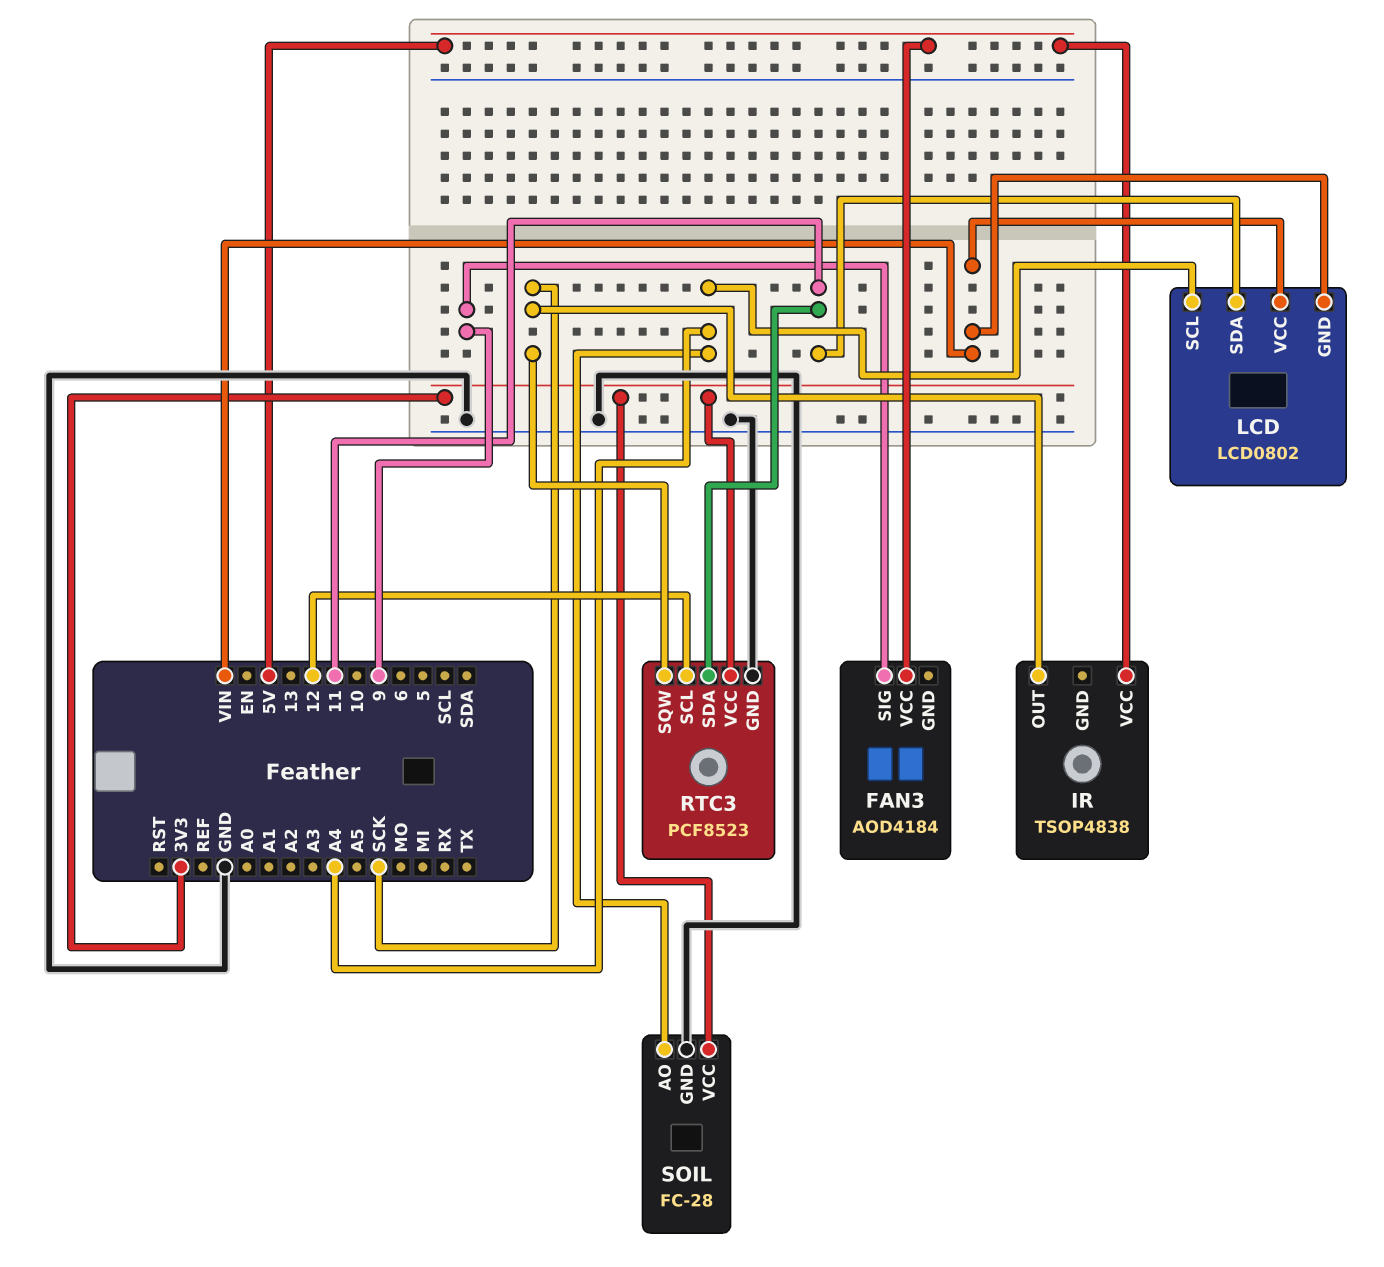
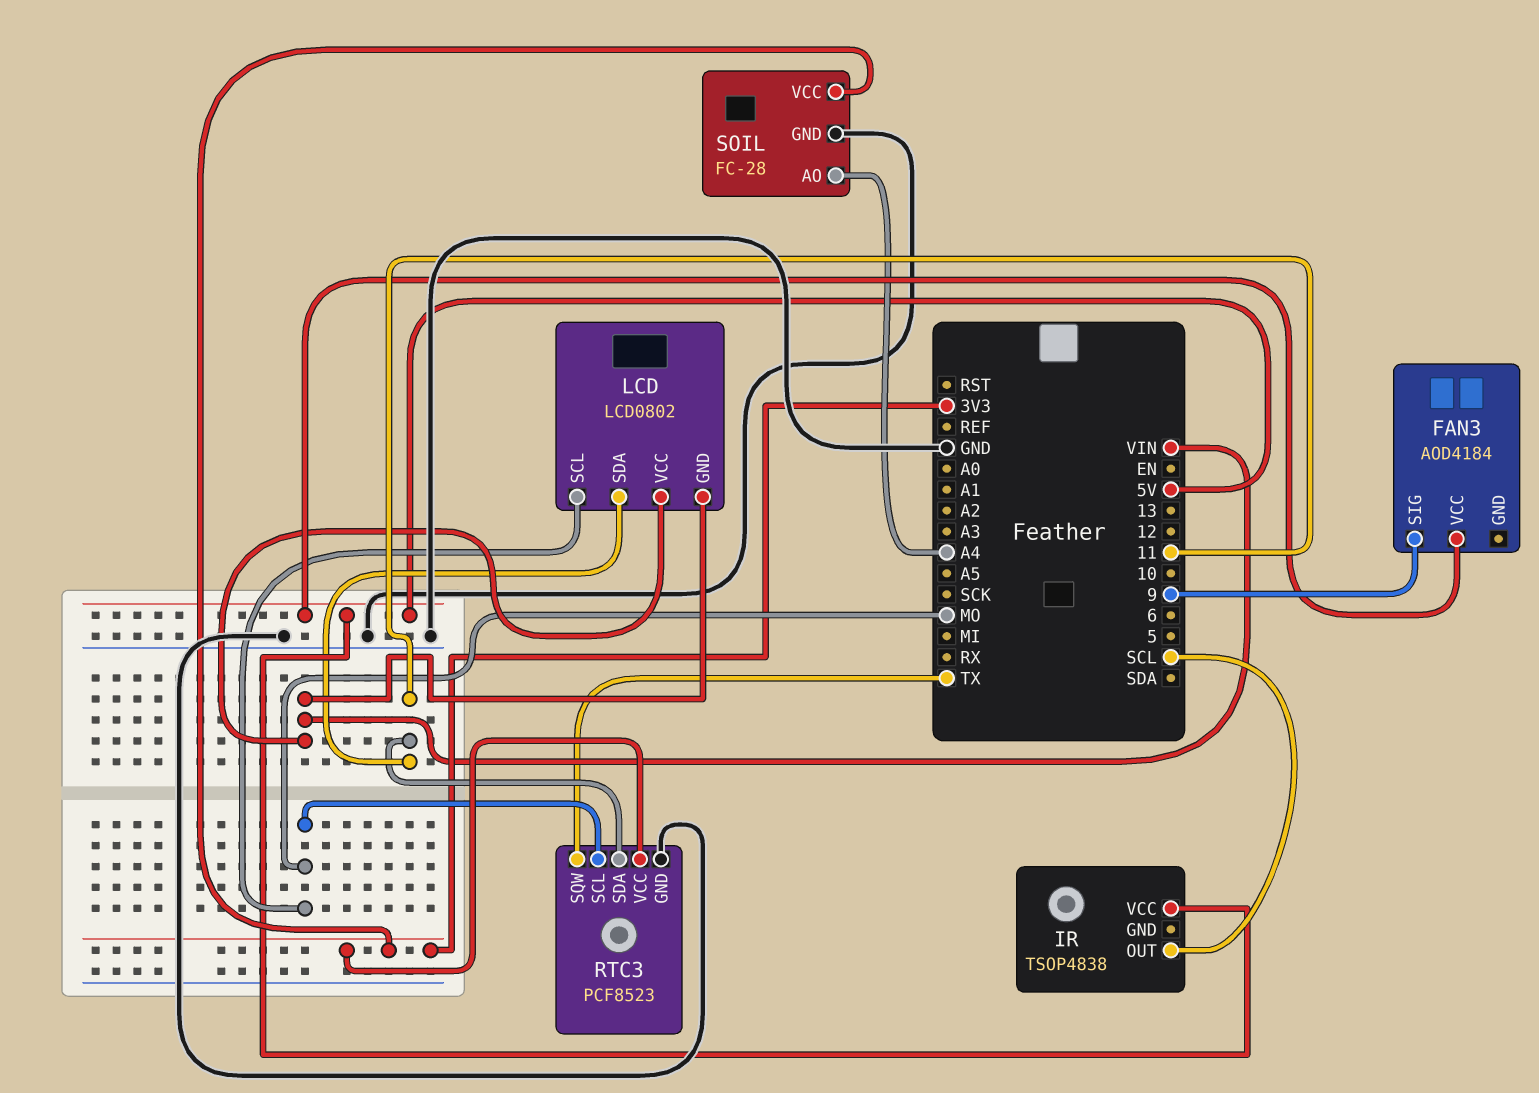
IR pin OUT: SCK -> SCL
LCD pin SCL: A4 -> MO
RTC3 pin SCL: 12 -> MO
RTC3 pin SQW: SCK -> TX

